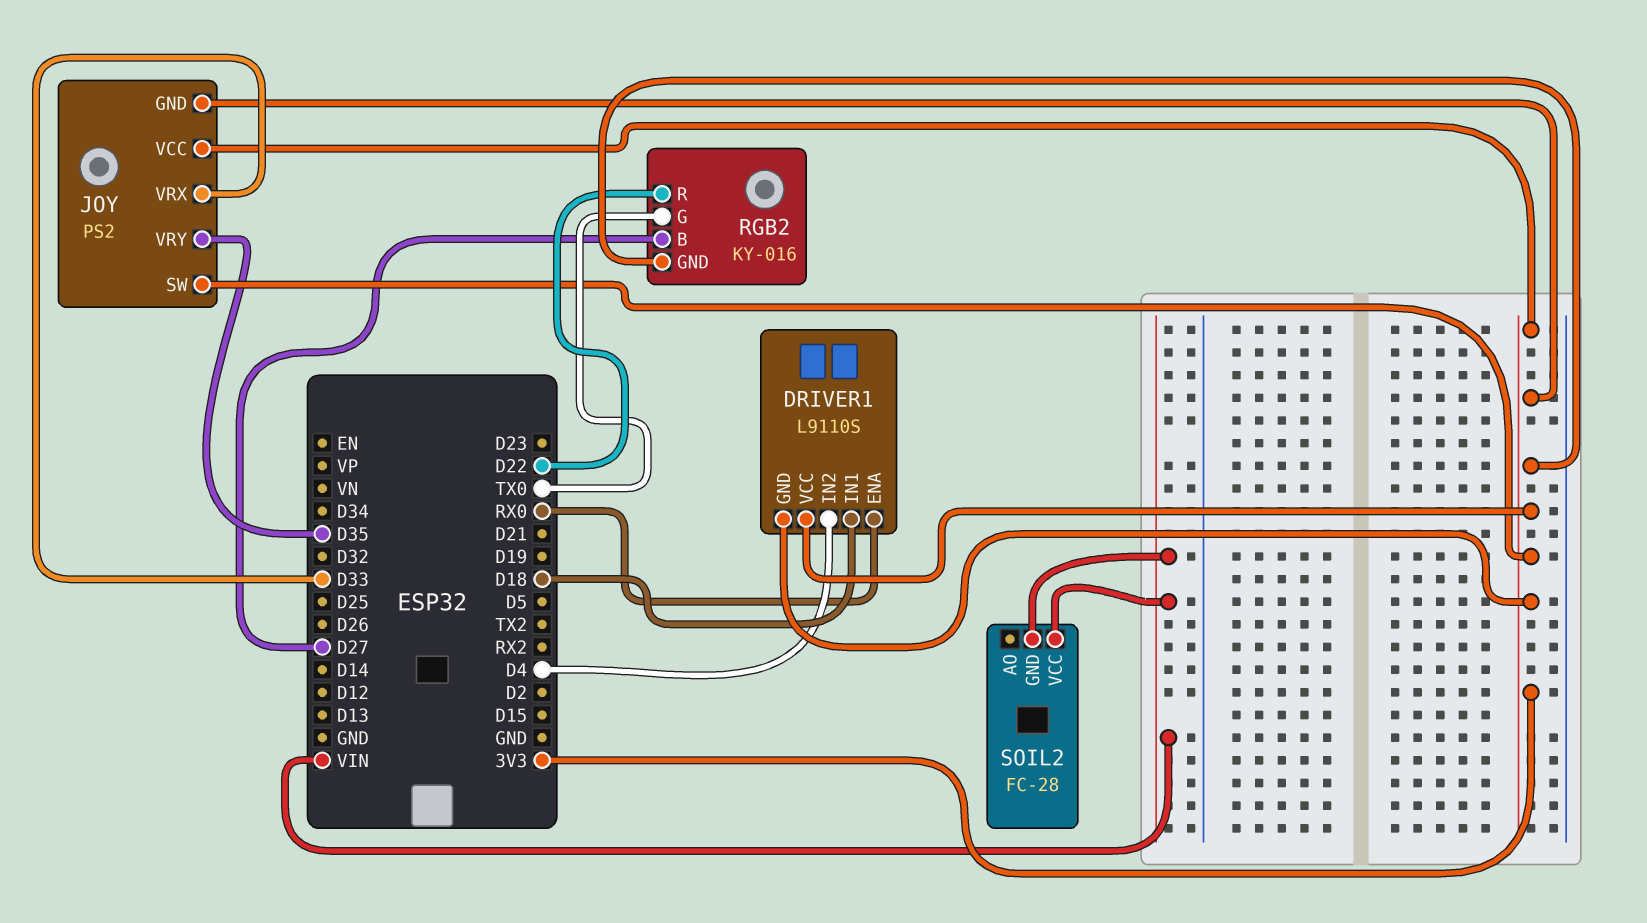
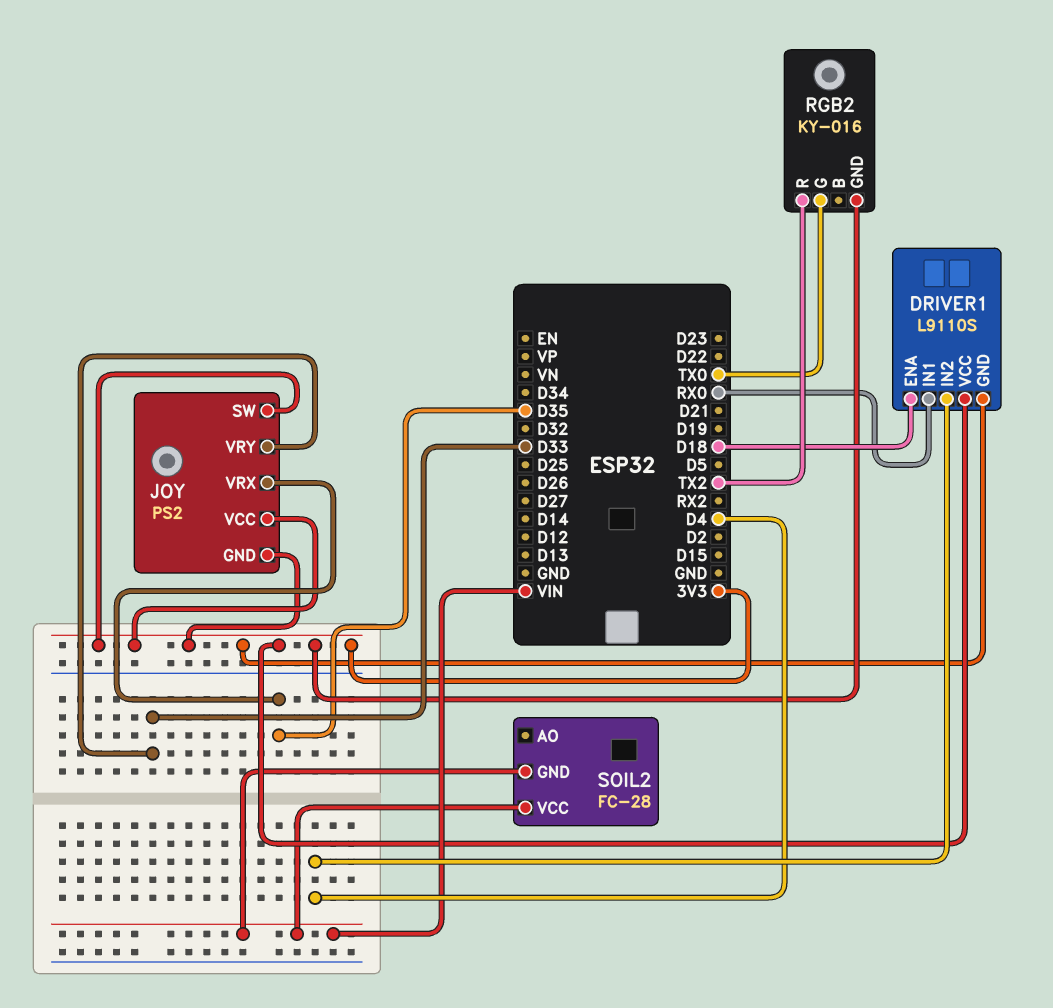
DRIVER1 pin ENA: RX0 -> D18
DRIVER1 pin IN1: D18 -> RX0
JOY pin VRX: D33 -> D35
JOY pin VRY: D35 -> D33
RGB2 pin B: D27 -> none
RGB2 pin R: D22 -> TX2

